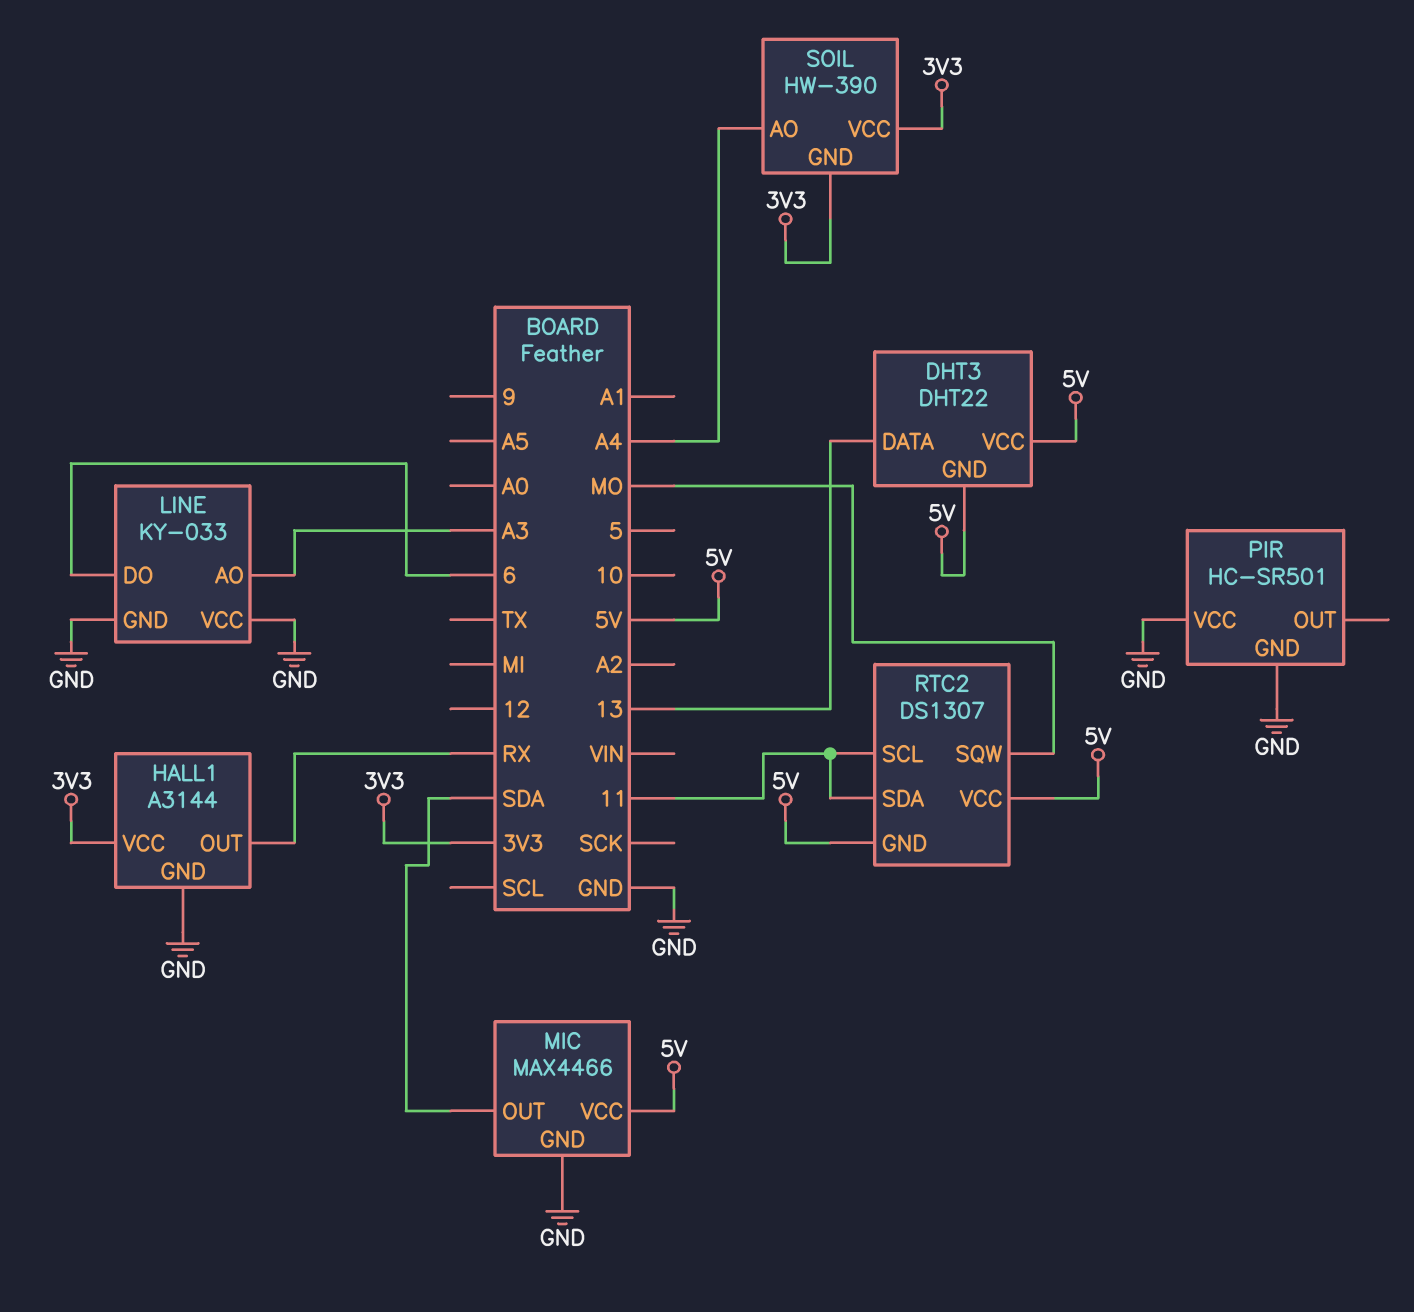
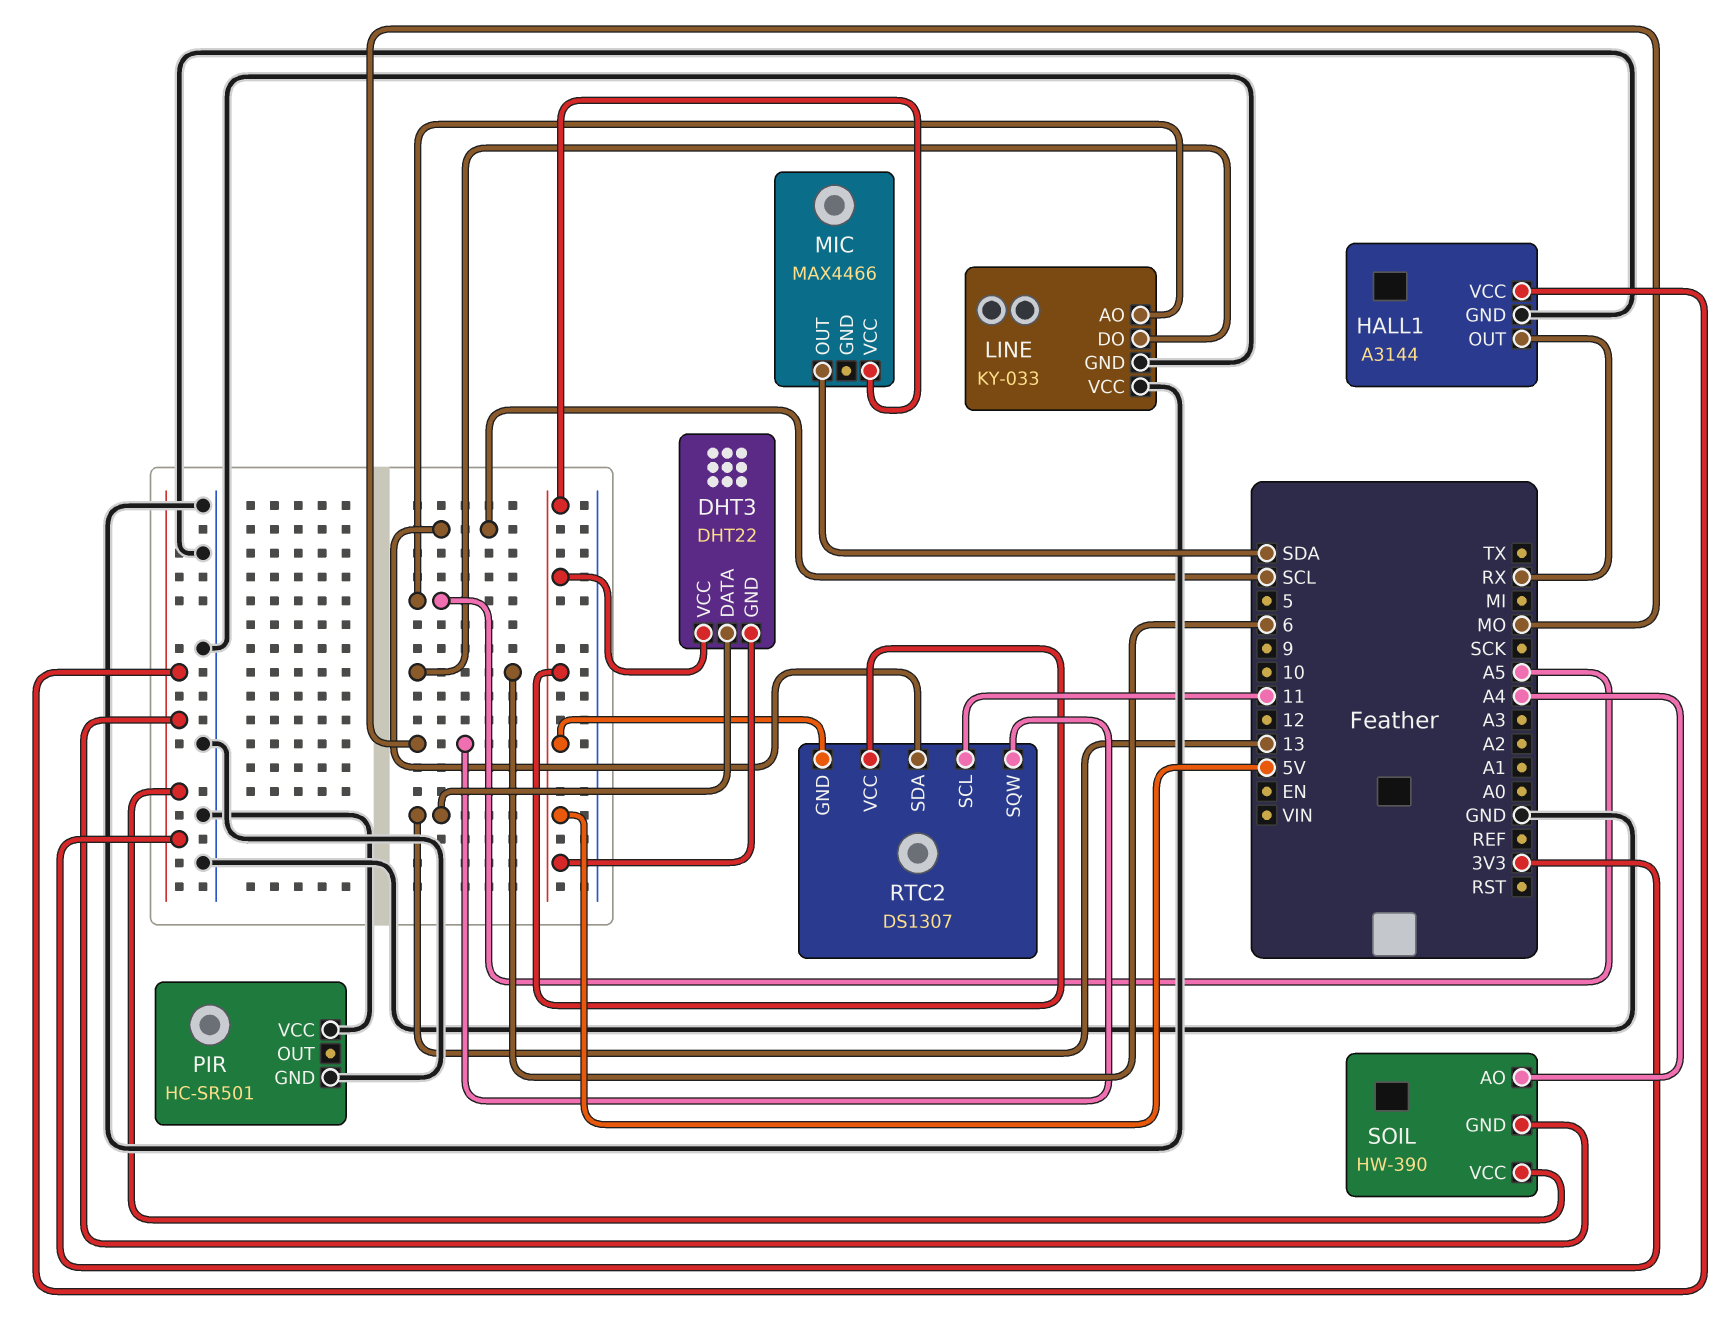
LINE pin AO: A3 -> A5
MIC pin GND: GND -> none
RTC2 pin SDA: 11 -> SCL

